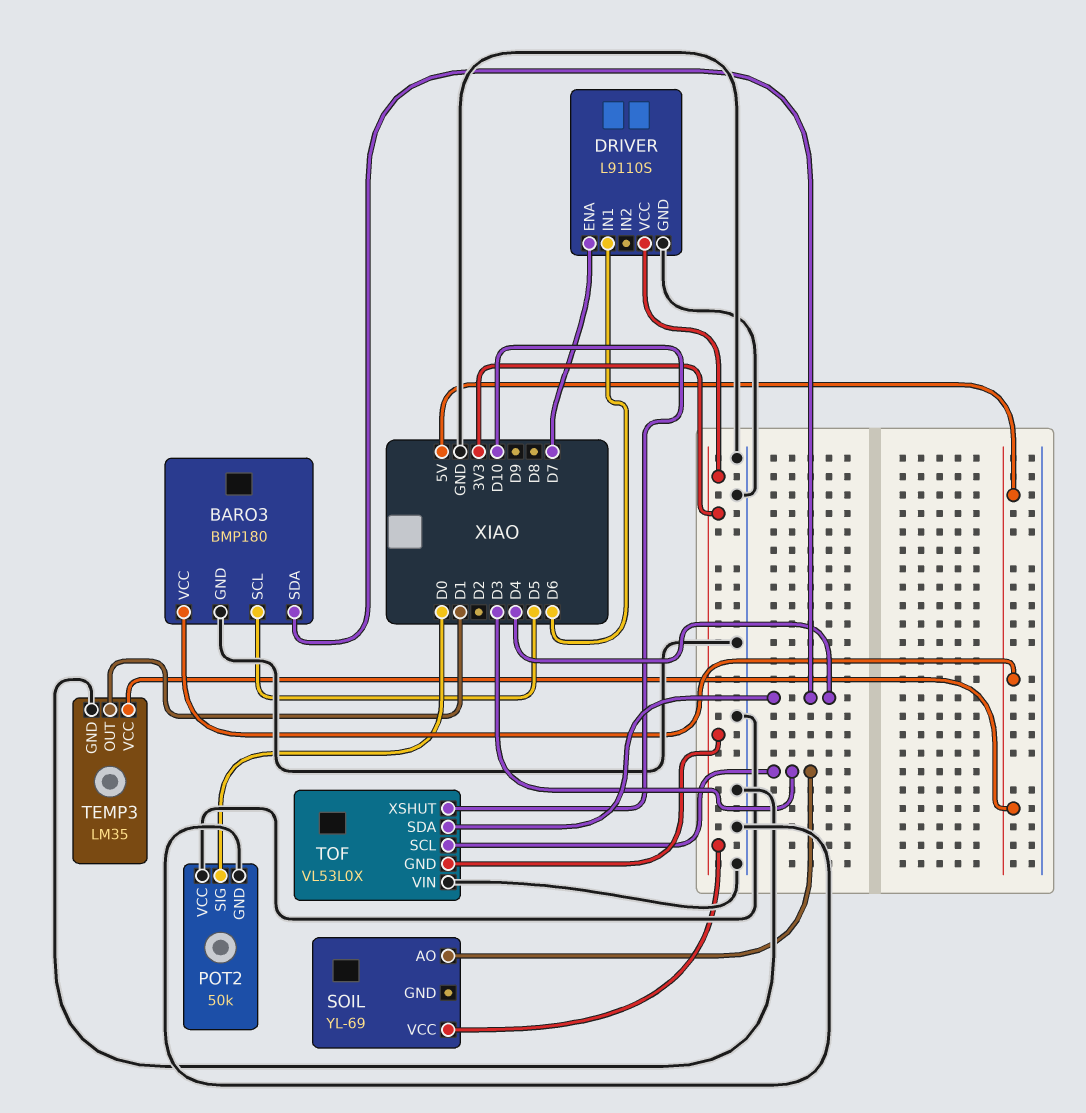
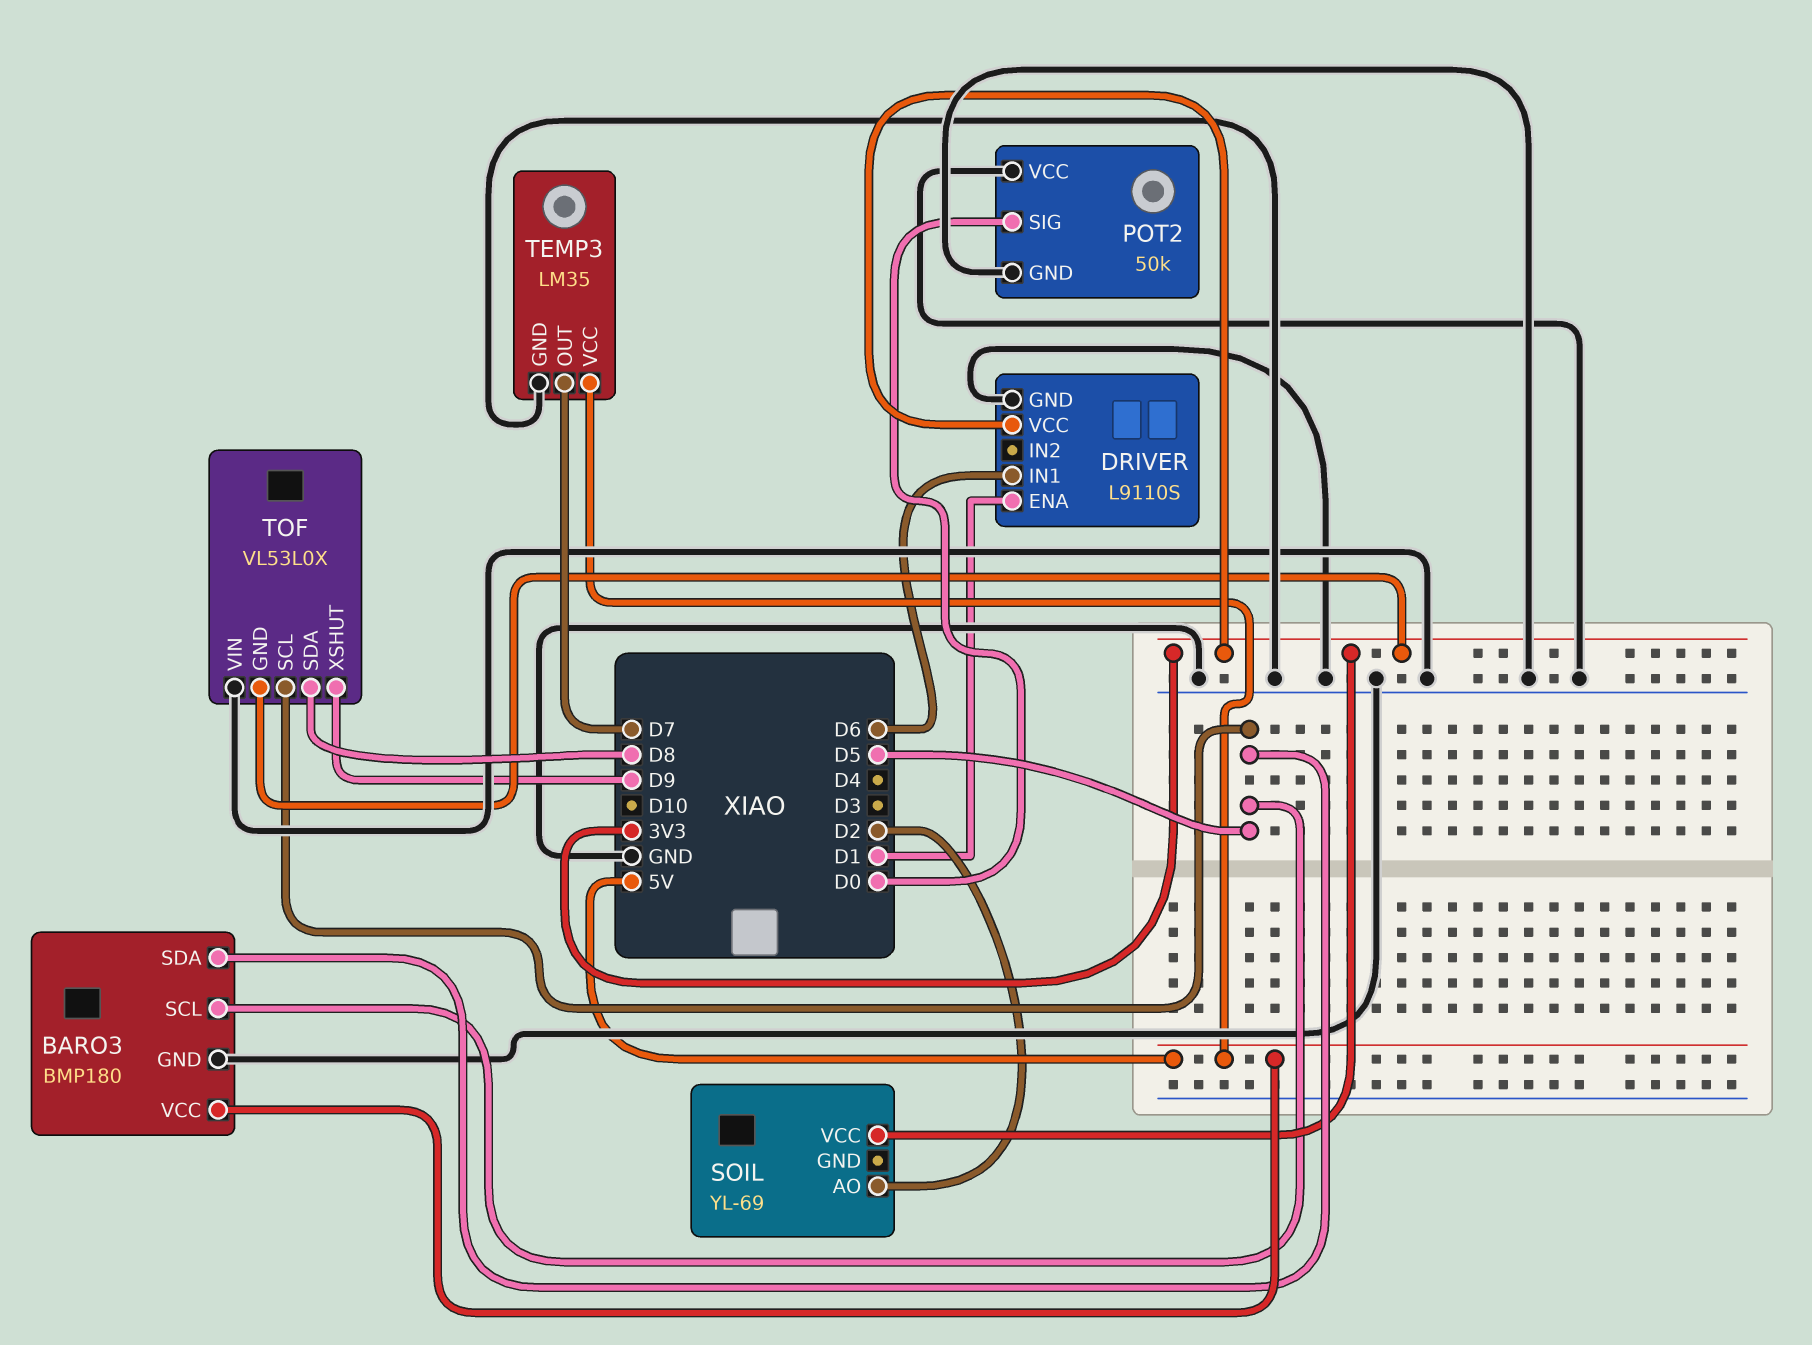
BARO3 pin SDA: D4 -> D5
DRIVER pin ENA: D7 -> D1
SOIL pin AO: D3 -> D2
TEMP3 pin OUT: D1 -> D7
TOF pin SCL: D3 -> D5
TOF pin SDA: D4 -> D8
TOF pin XSHUT: D10 -> D9

